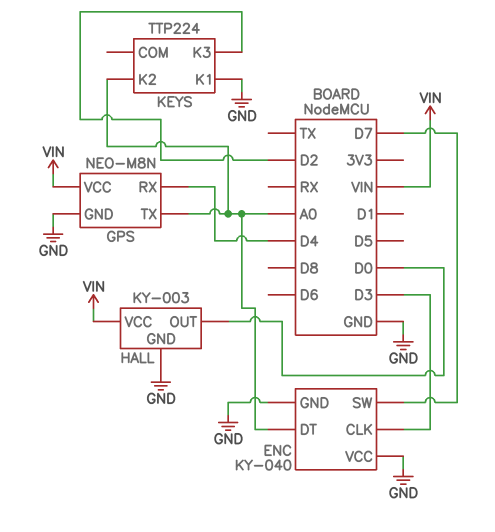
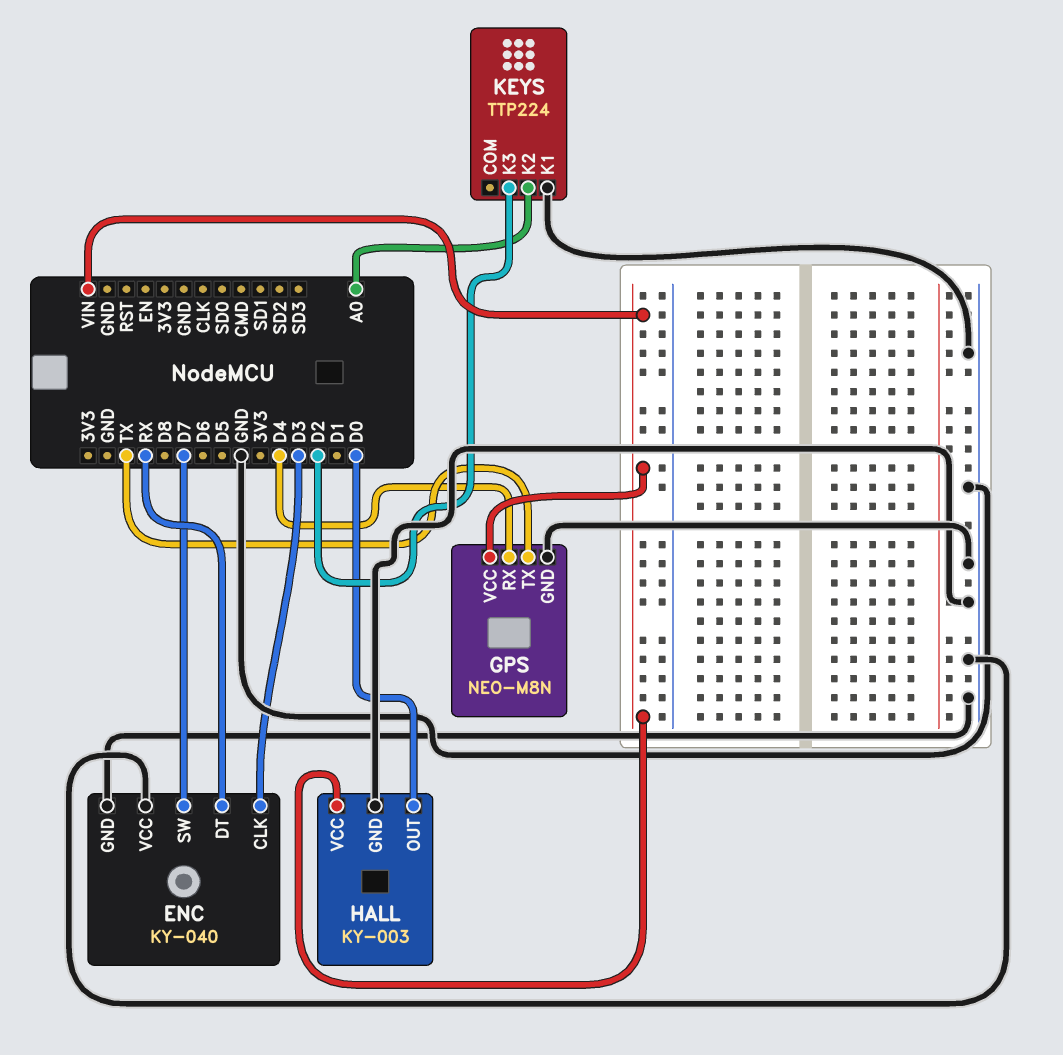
ENC pin DT: A0 -> RX
GPS pin TX: A0 -> TX

